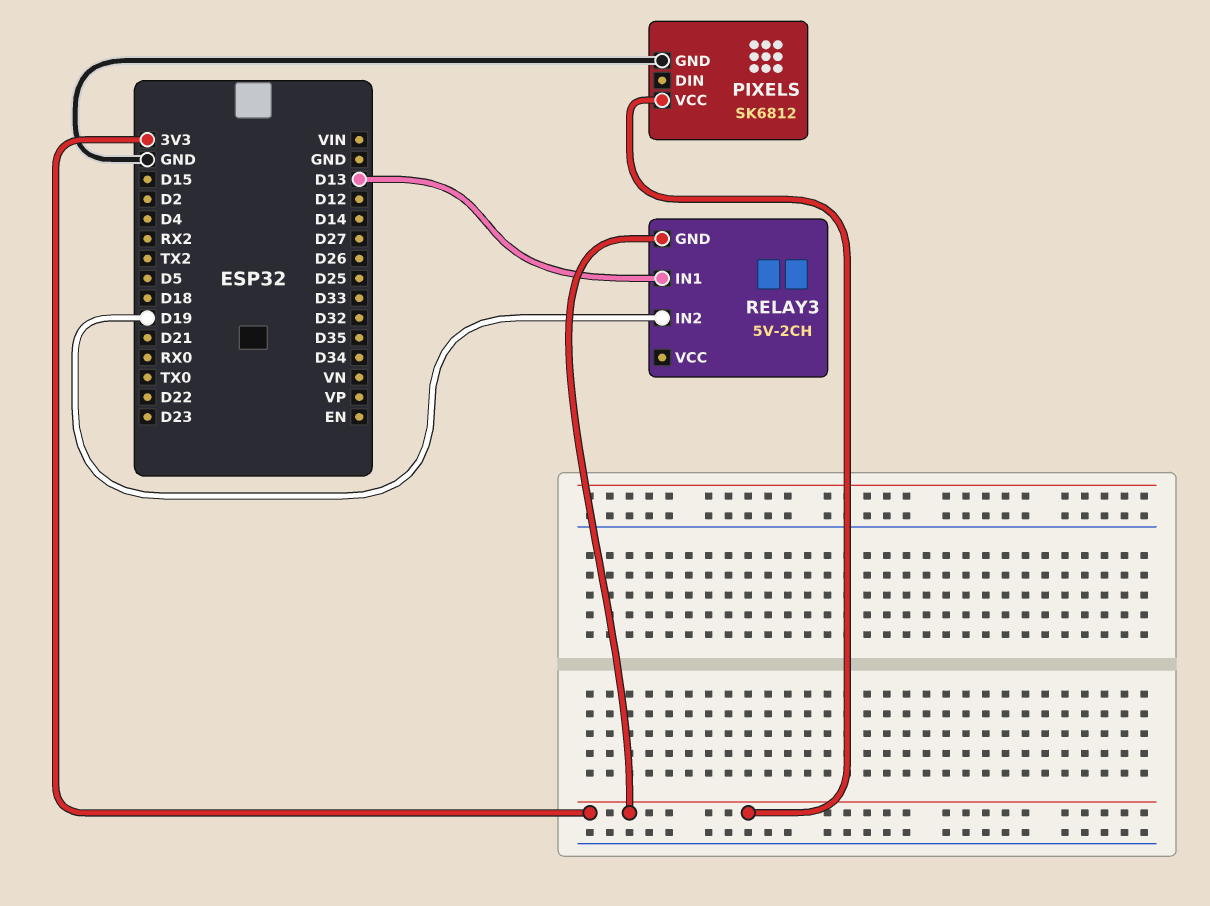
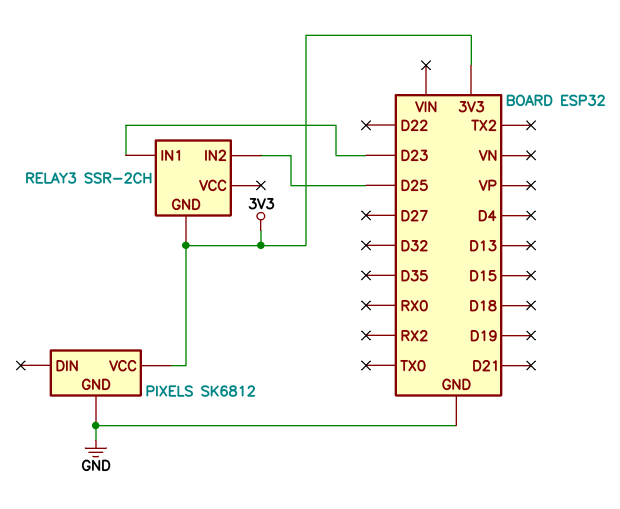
RELAY3: 5V-2CH -> SSR-2CH
RELAY3 pin IN1: D13 -> D23
RELAY3 pin IN2: D19 -> D25

